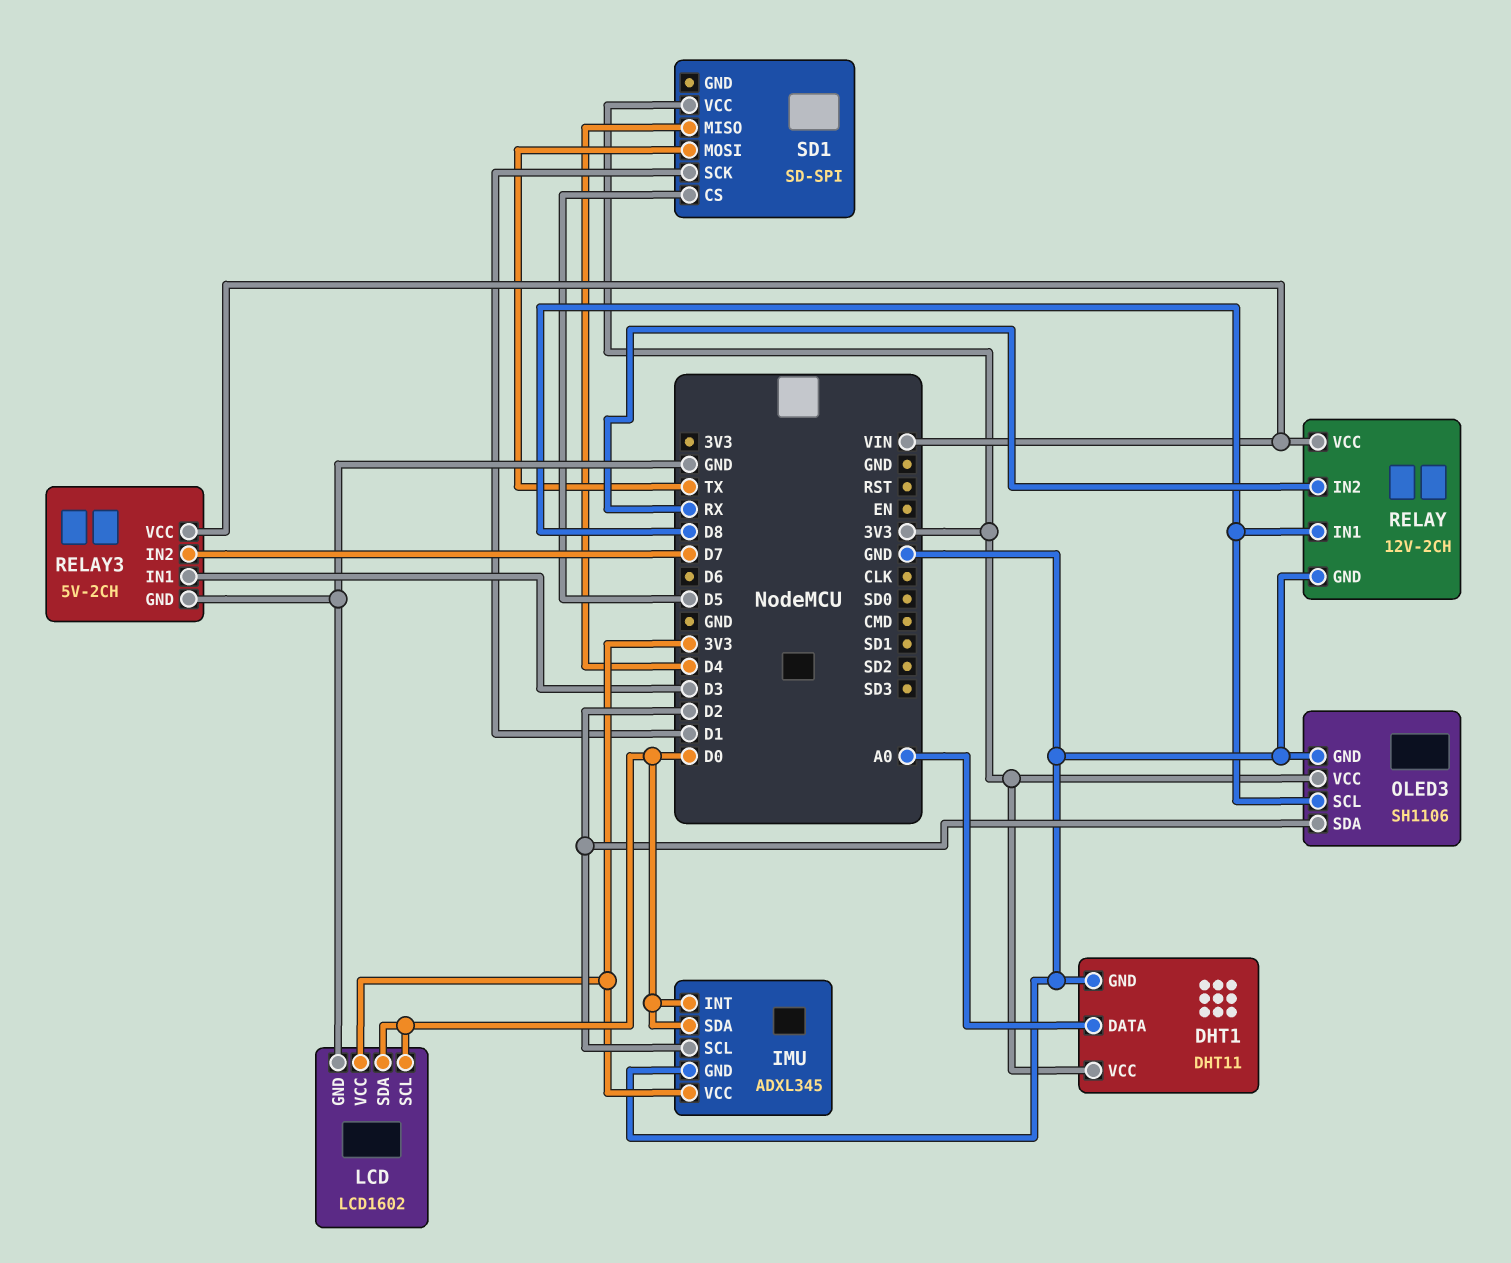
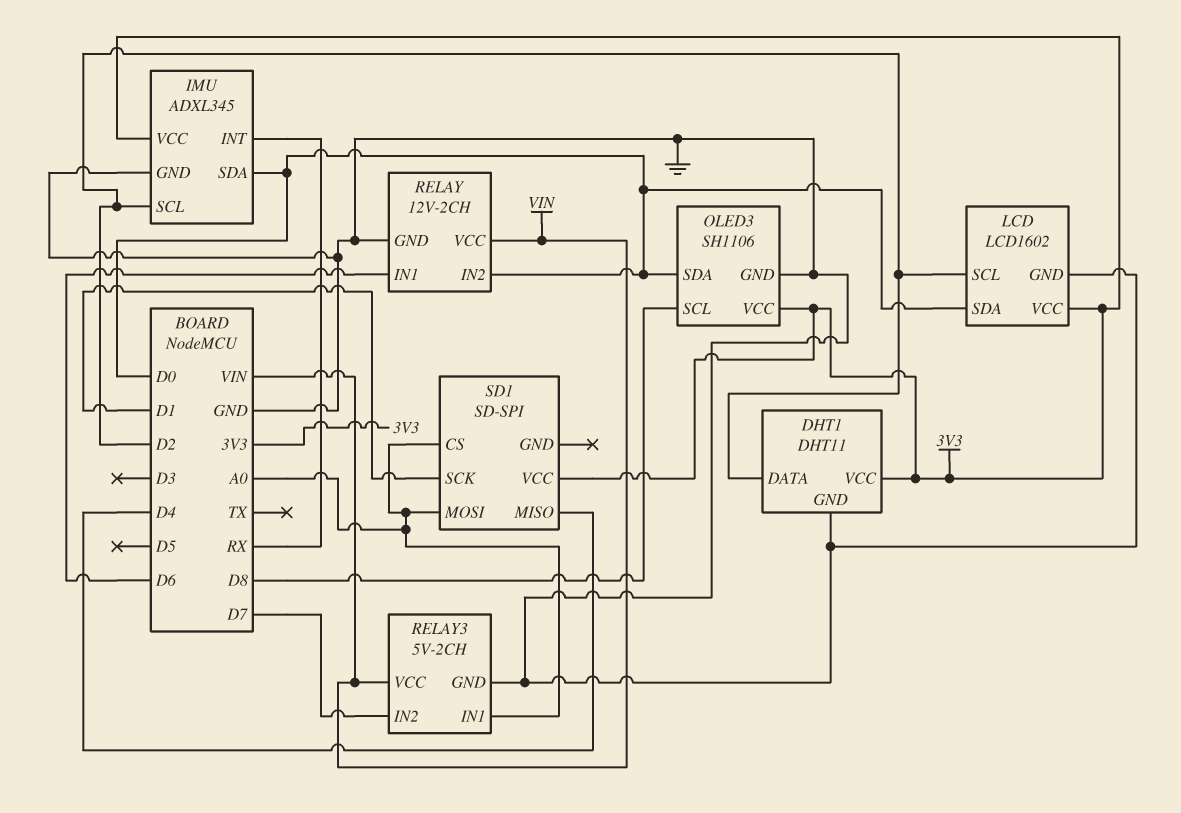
DHT1 pin DATA: A0 -> D2
IMU pin INT: D0 -> RX
LCD pin SCL: D0 -> D2
OLED3 pin SDA: D2 -> D0
RELAY pin IN1: D8 -> D6
RELAY pin IN2: RX -> D0
RELAY3 pin IN1: D3 -> A0
SD1 pin CS: D5 -> A0
SD1 pin MOSI: TX -> A0

